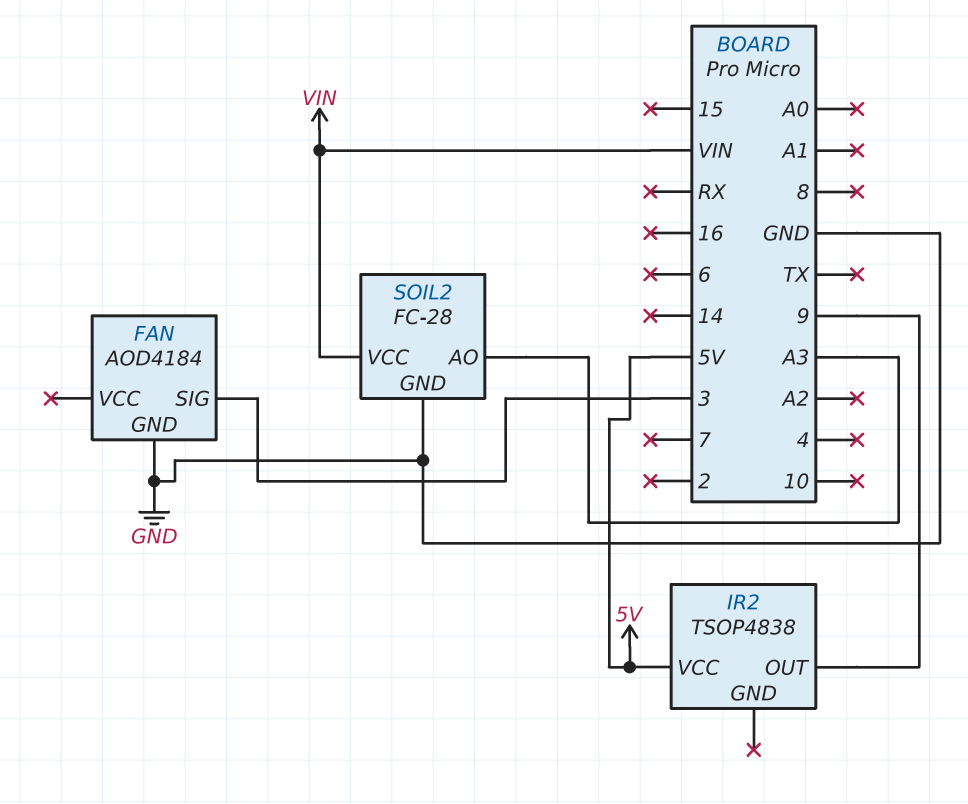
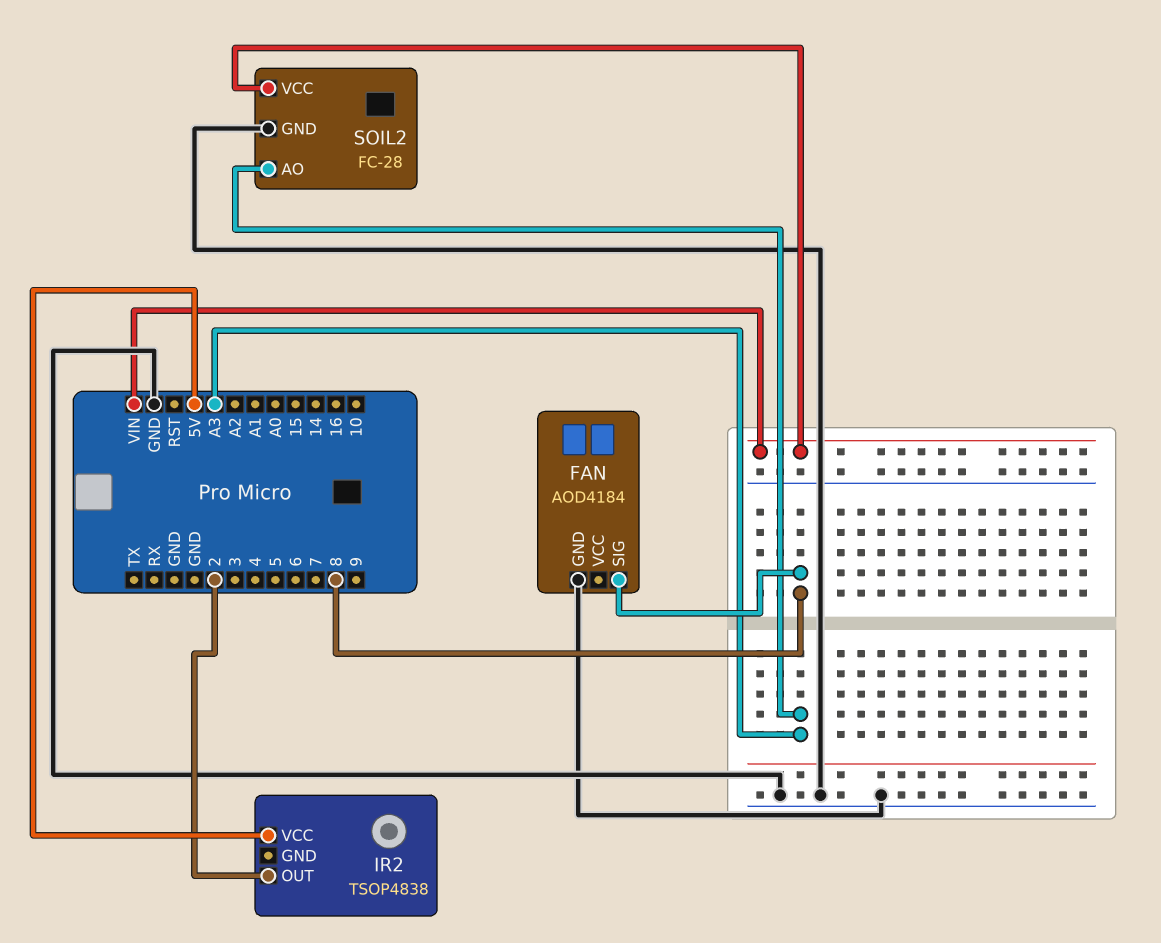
FAN pin SIG: 3 -> 8
IR2 pin OUT: 9 -> 2

